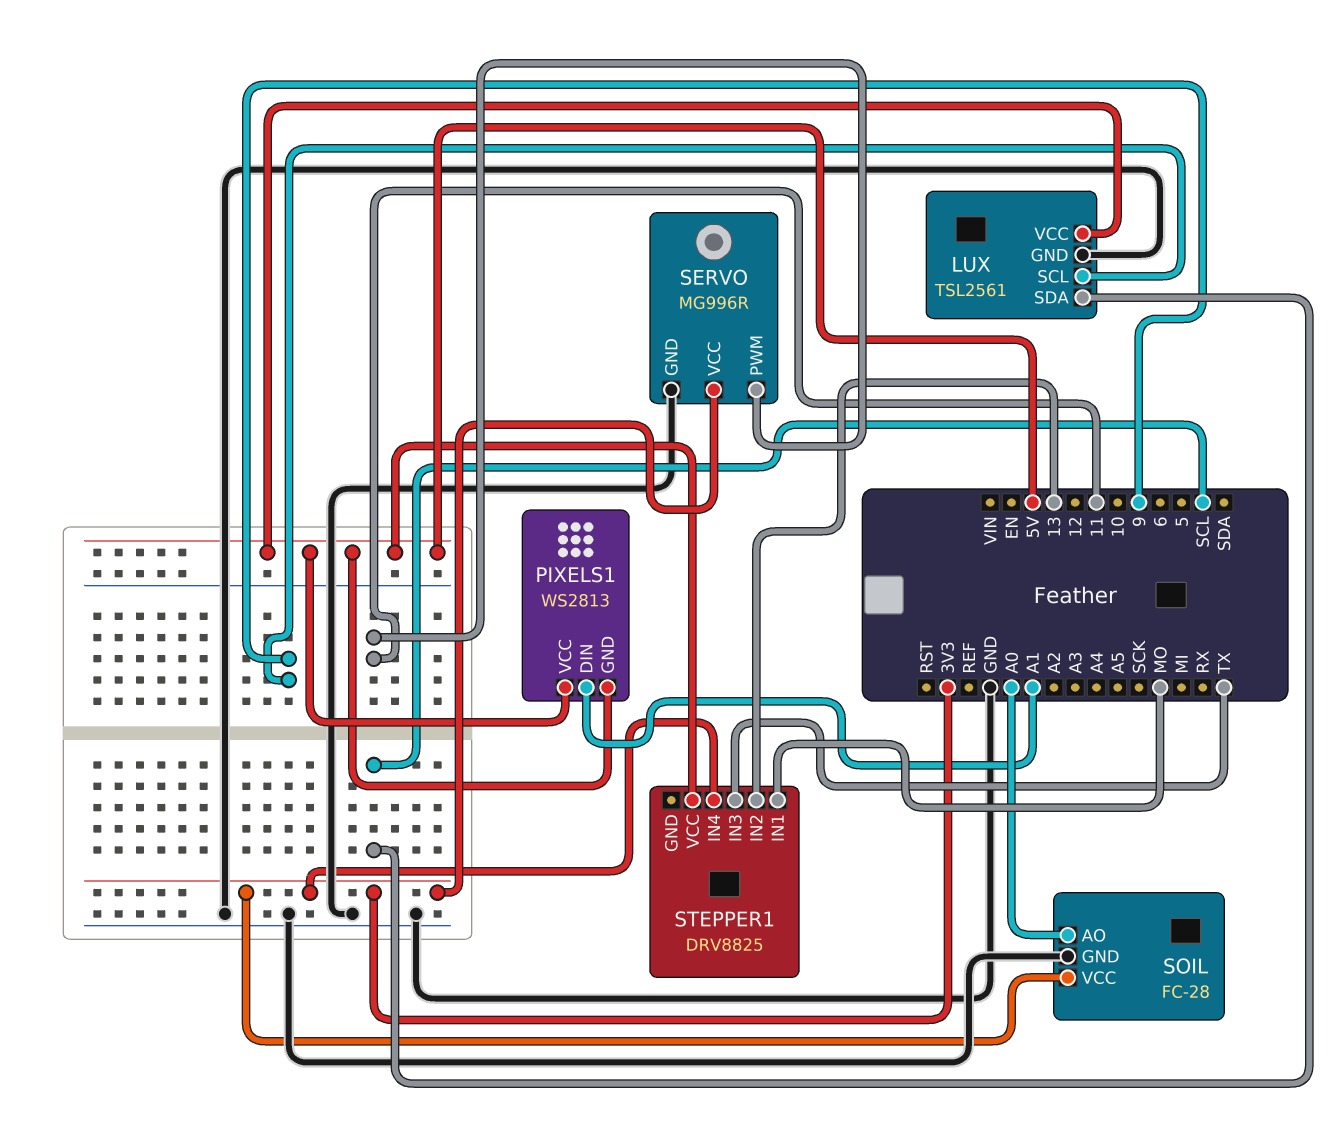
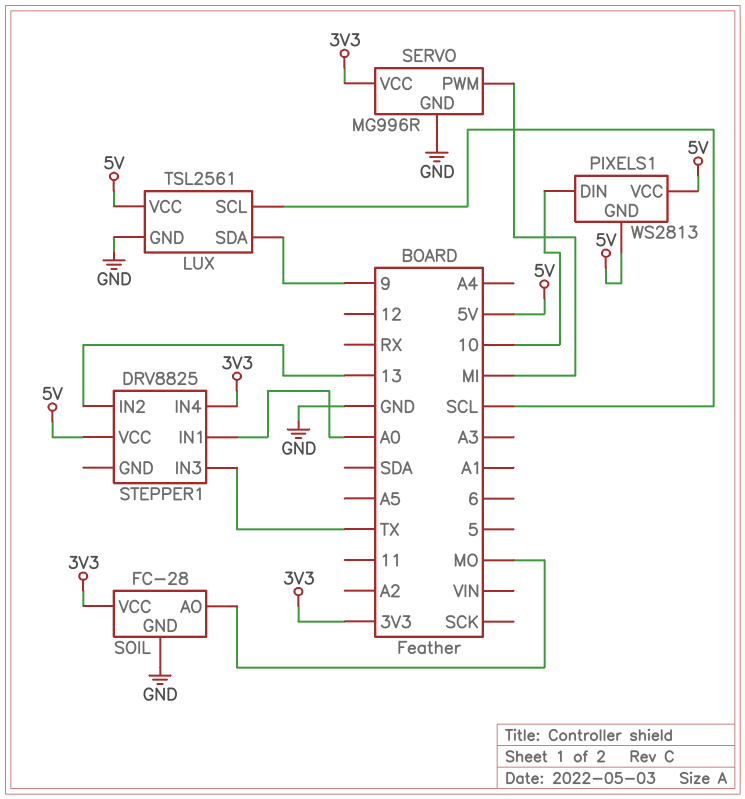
LUX pin SCL: 9 -> SCL
LUX pin SDA: SCL -> 9
PIXELS1 pin DIN: A1 -> 10
SERVO pin PWM: 11 -> MI
SOIL pin AO: A0 -> MO
STEPPER1 pin IN1: MO -> A0

